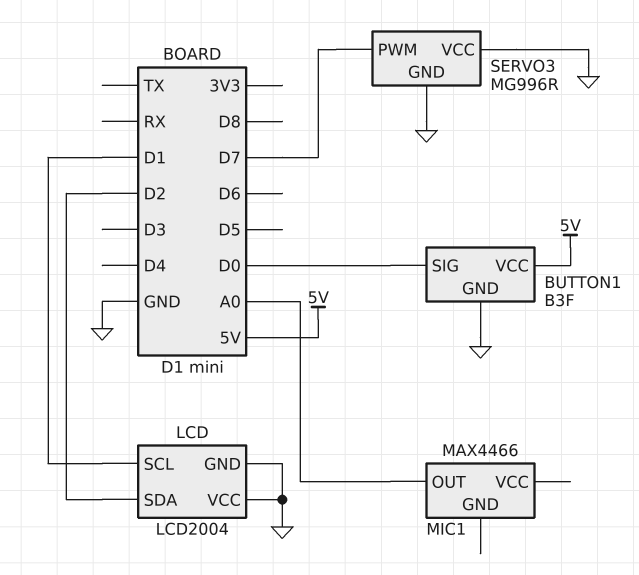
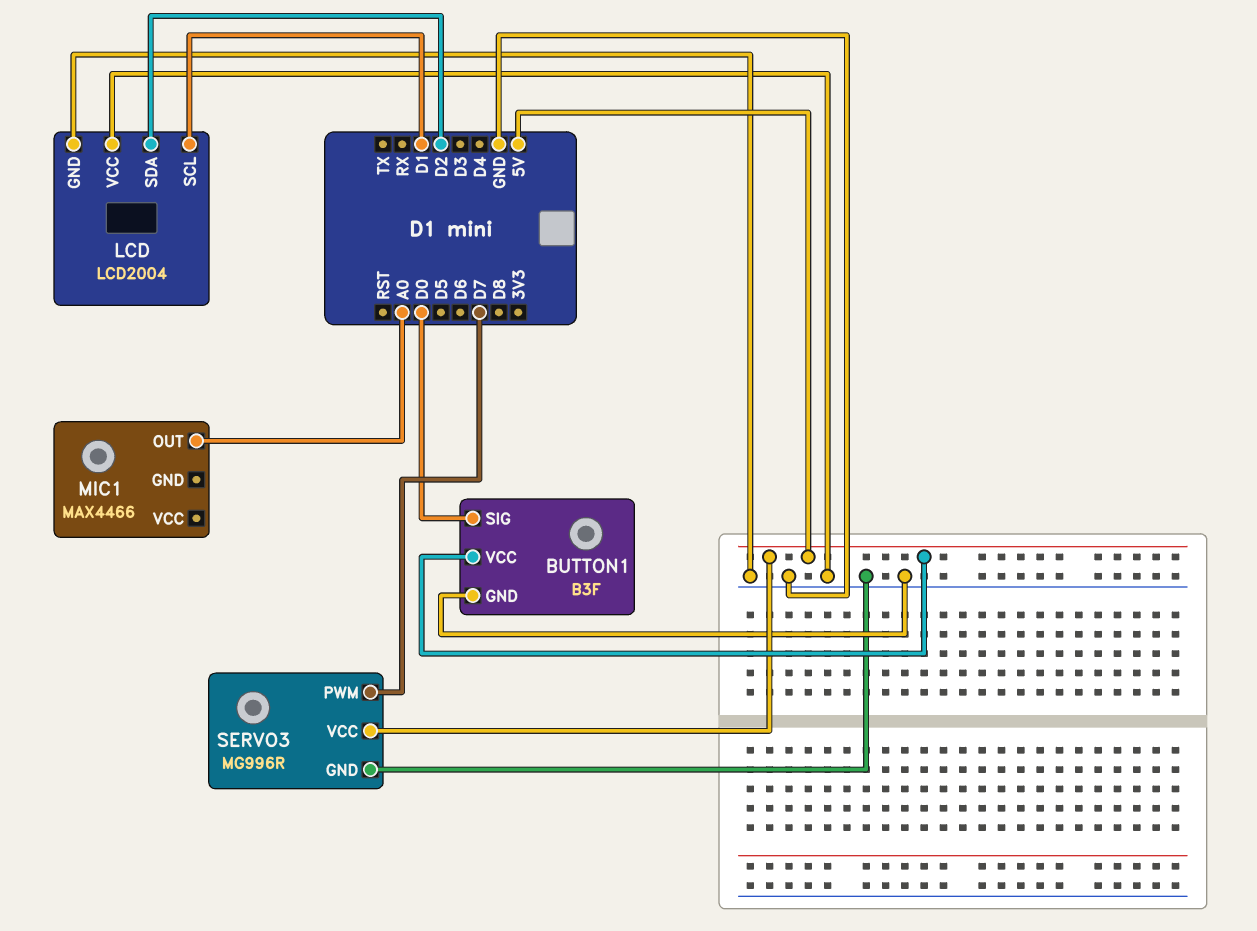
SERVO3 pin VCC: GND -> 5V

